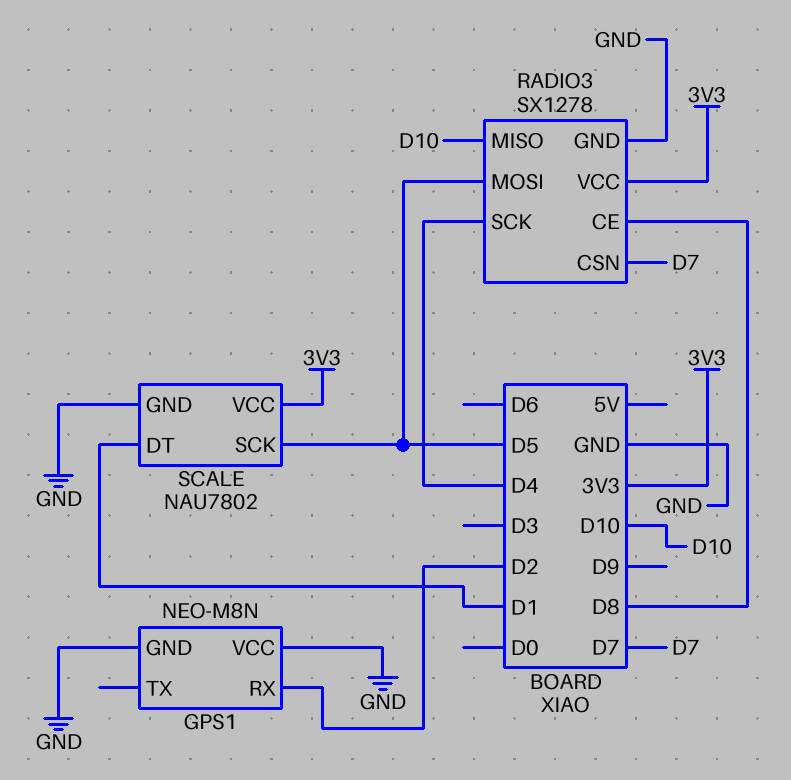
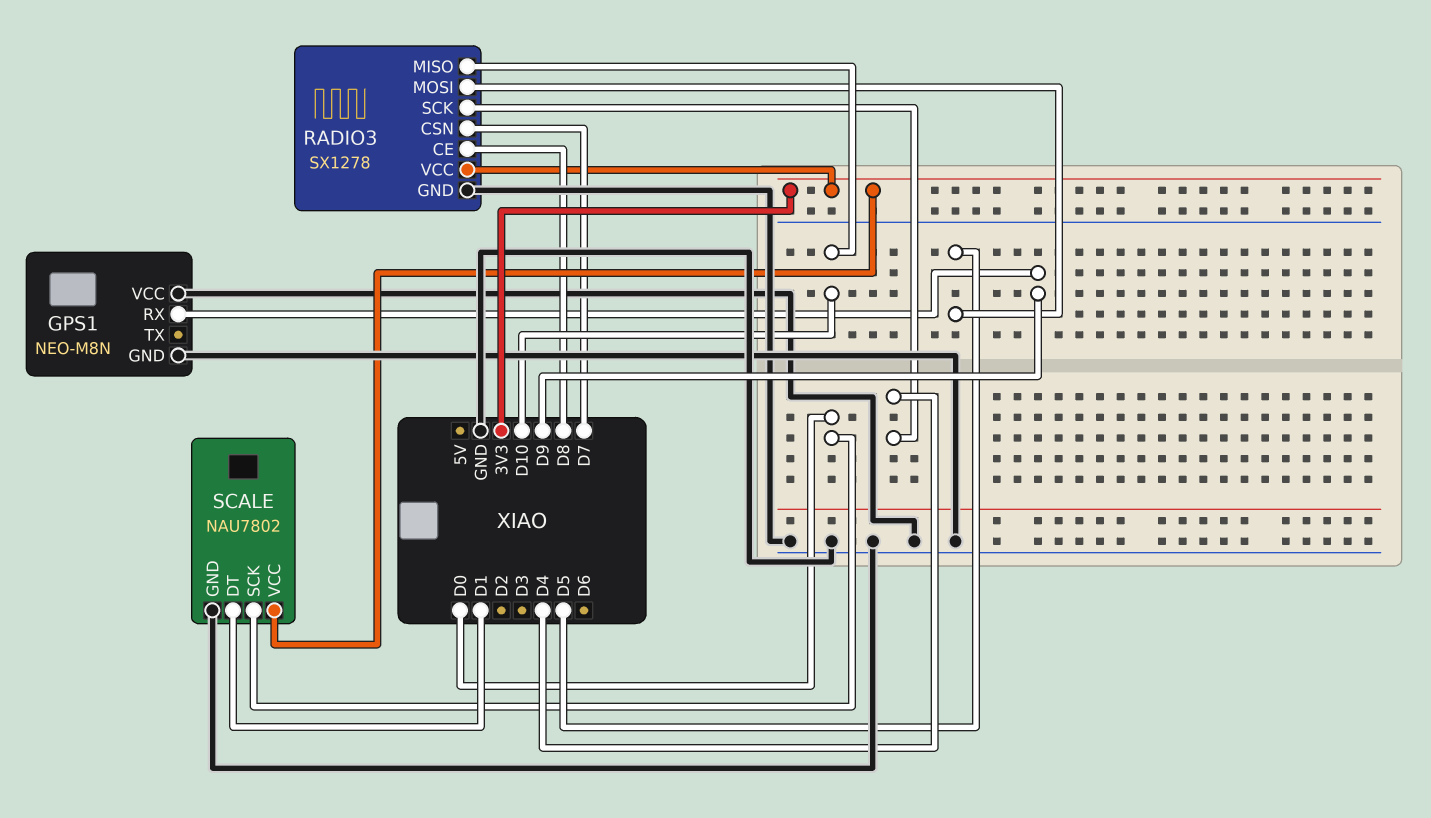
GPS1 pin RX: D2 -> D9
SCALE pin SCK: D5 -> D0

